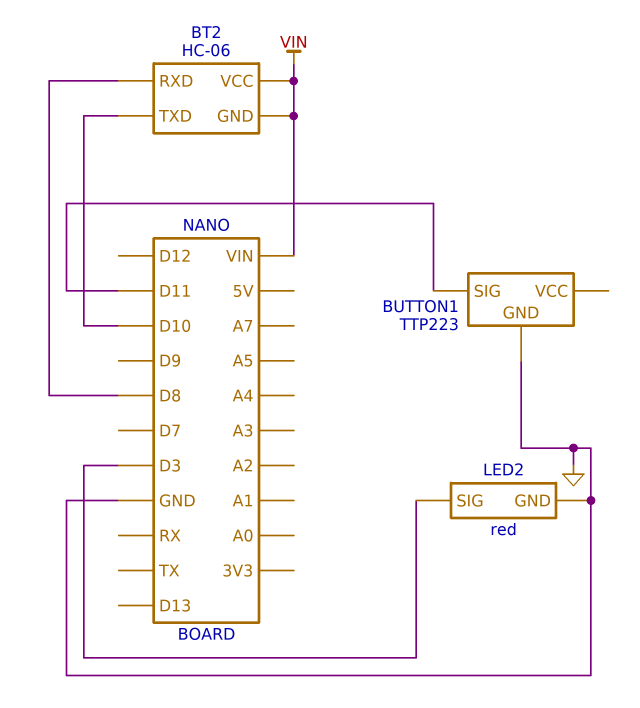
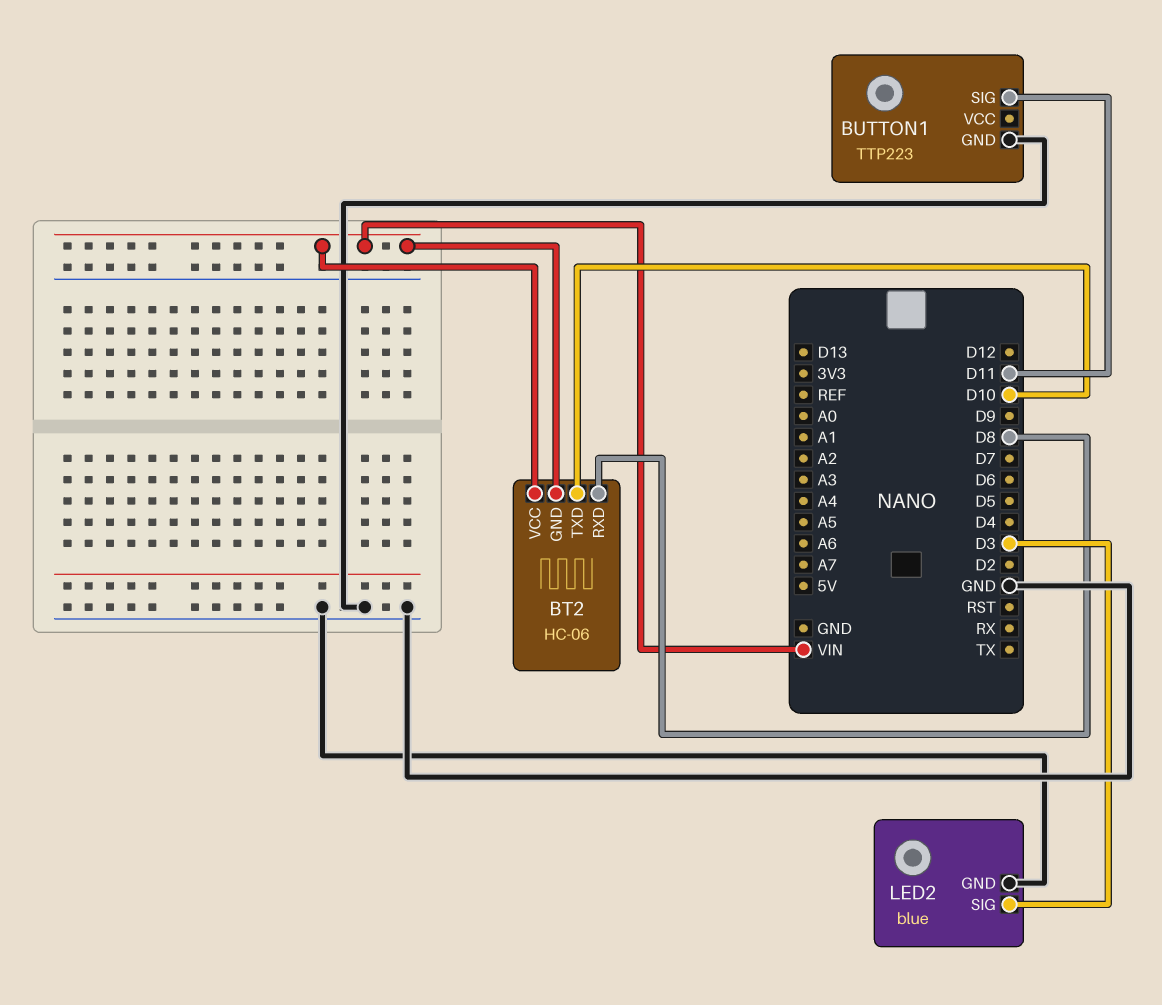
LED2: red -> blue

